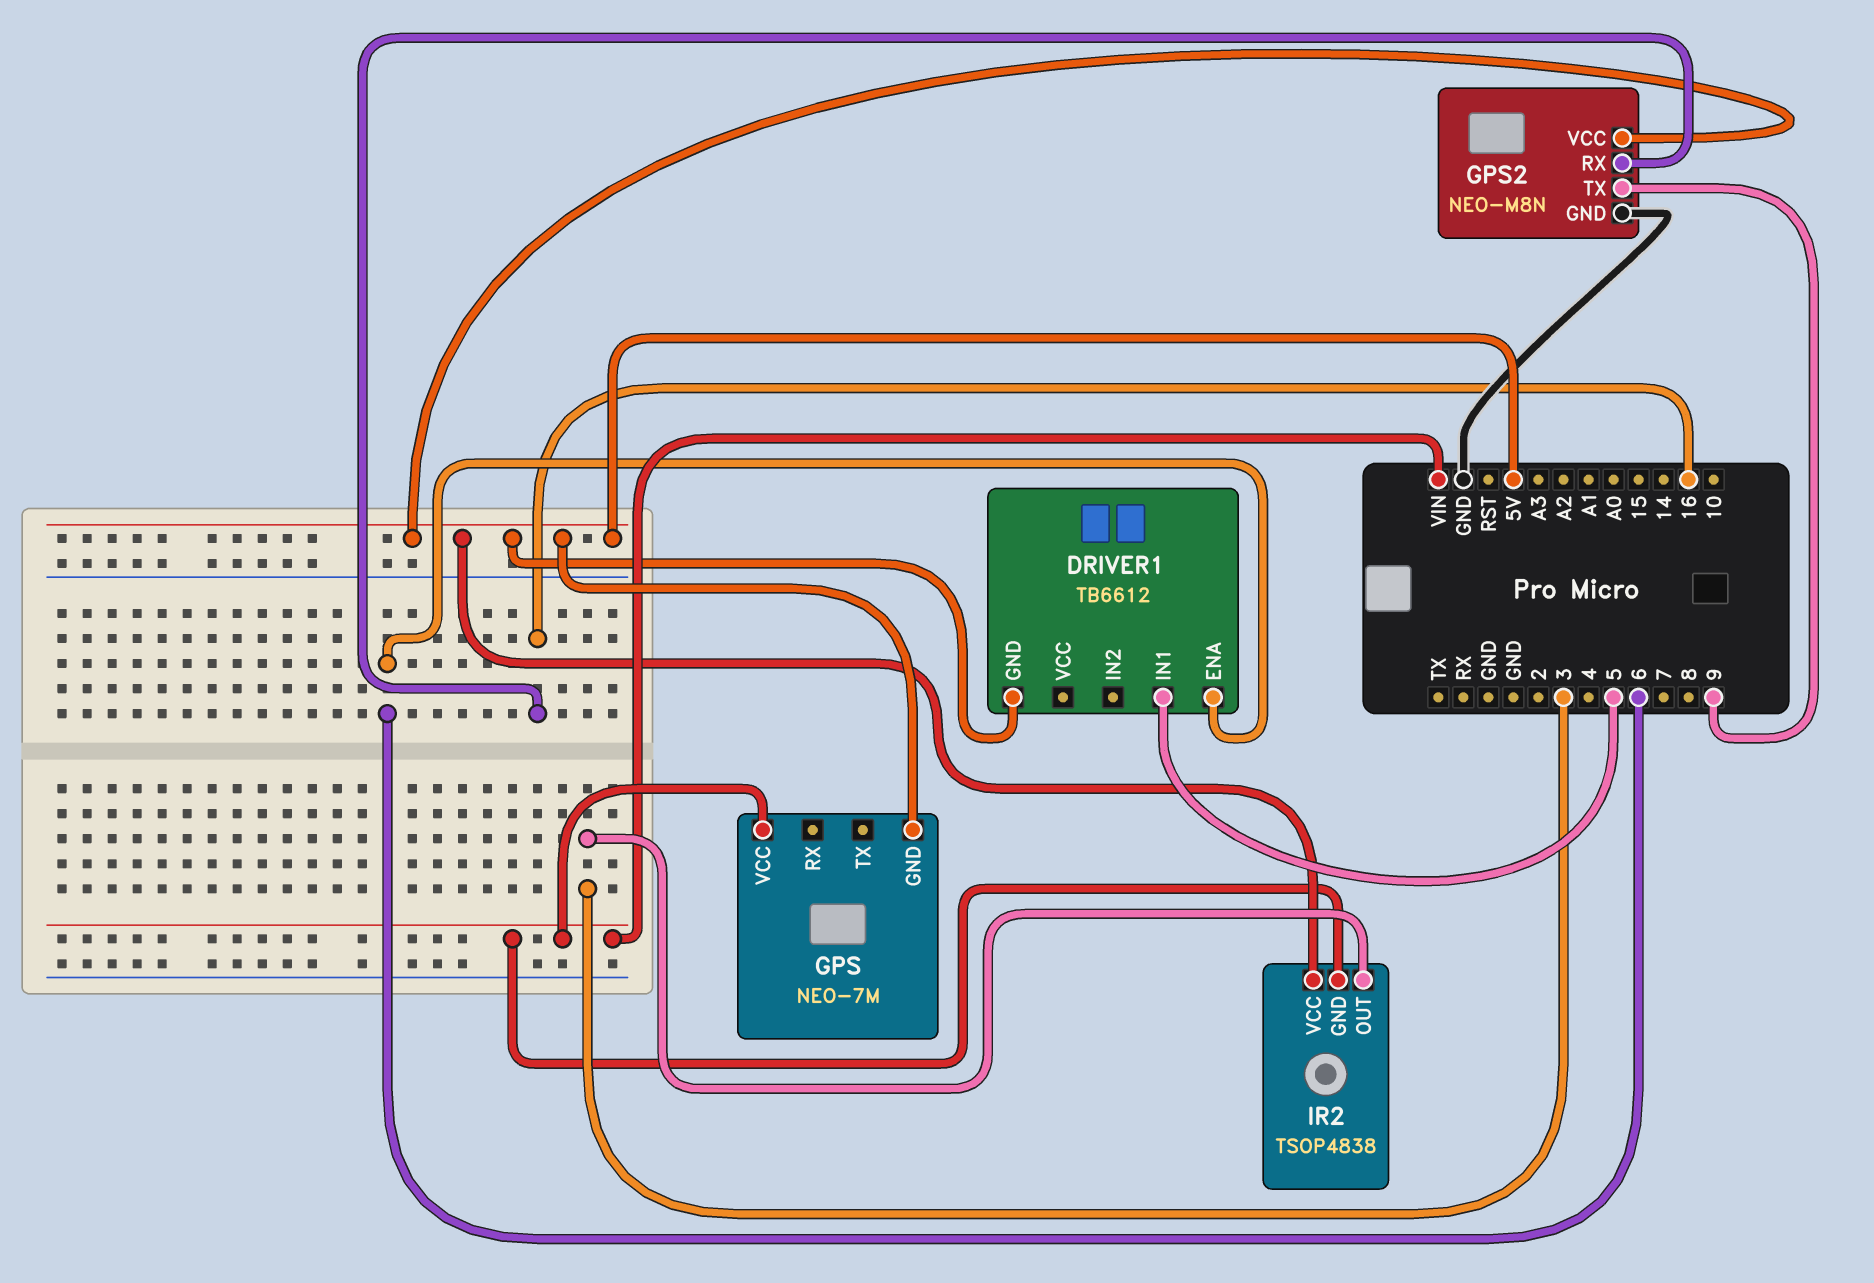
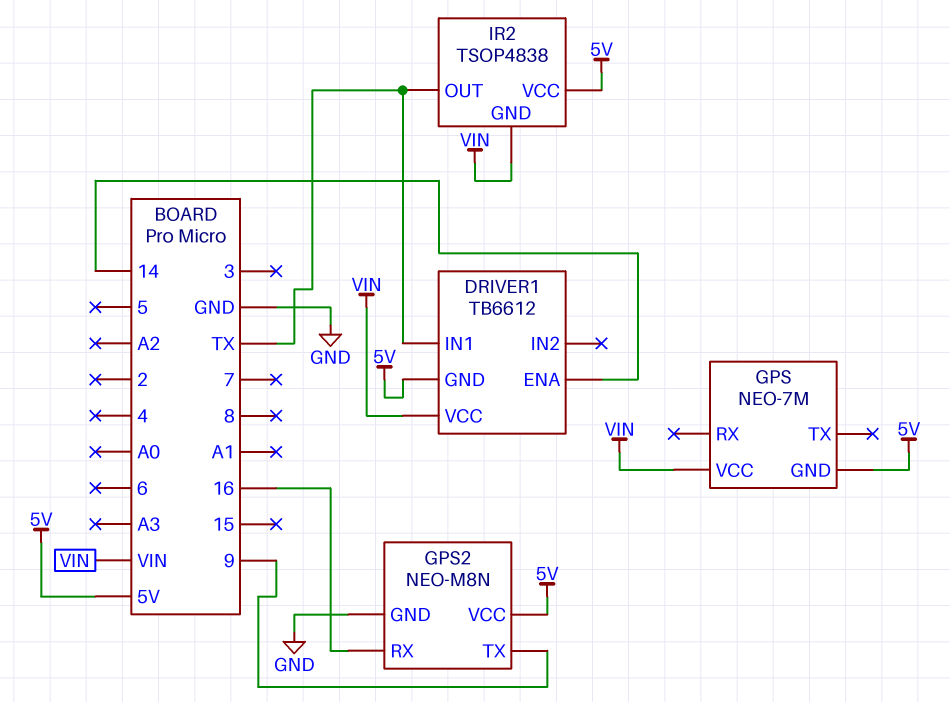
DRIVER1 pin ENA: 6 -> 14
DRIVER1 pin IN1: 5 -> TX
DRIVER1 pin VCC: none -> VIN
IR2 pin OUT: 3 -> TX

